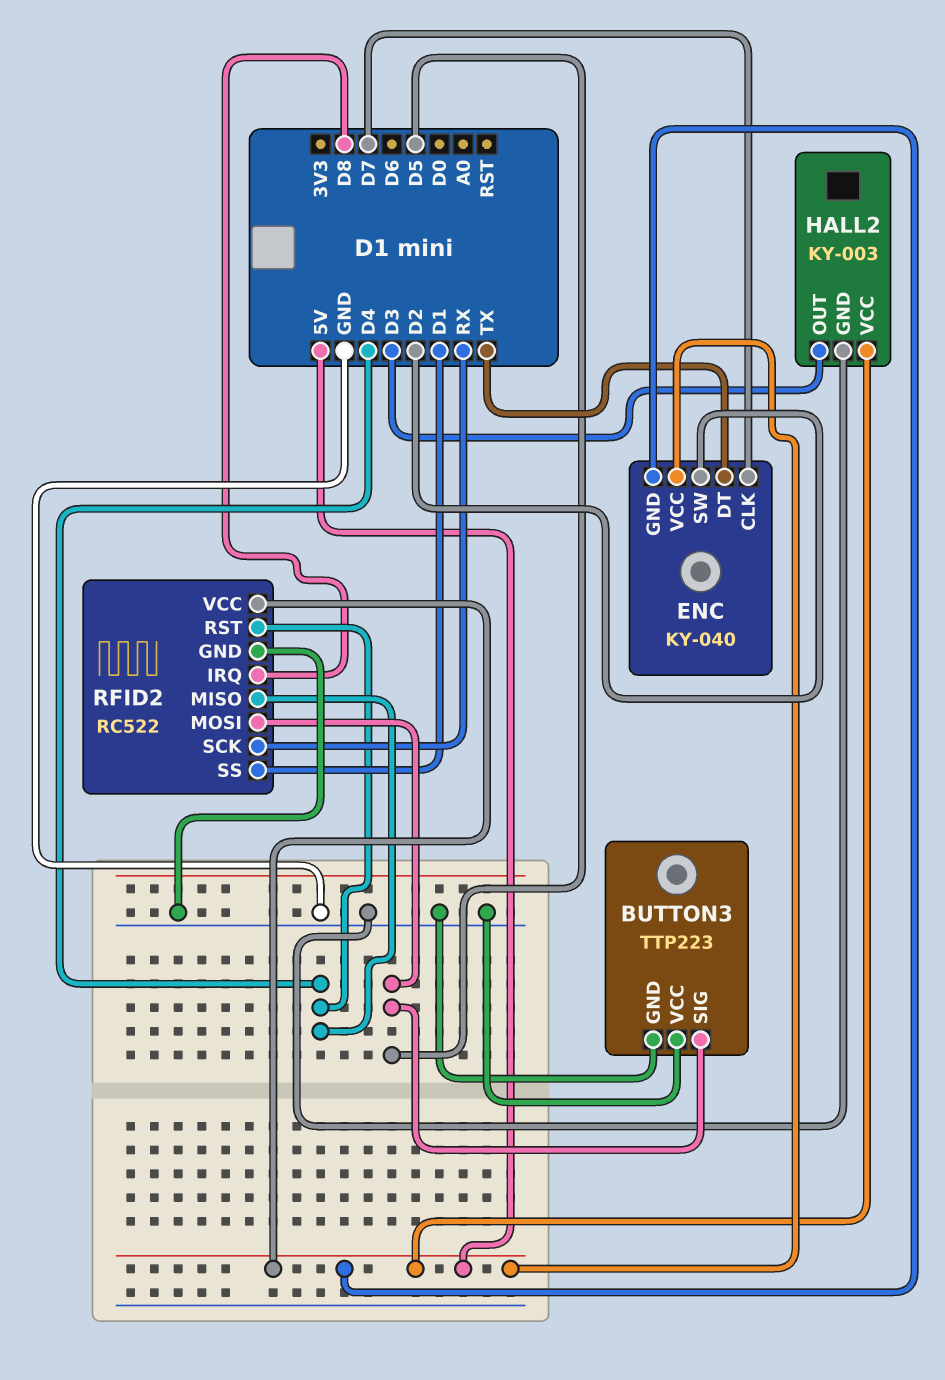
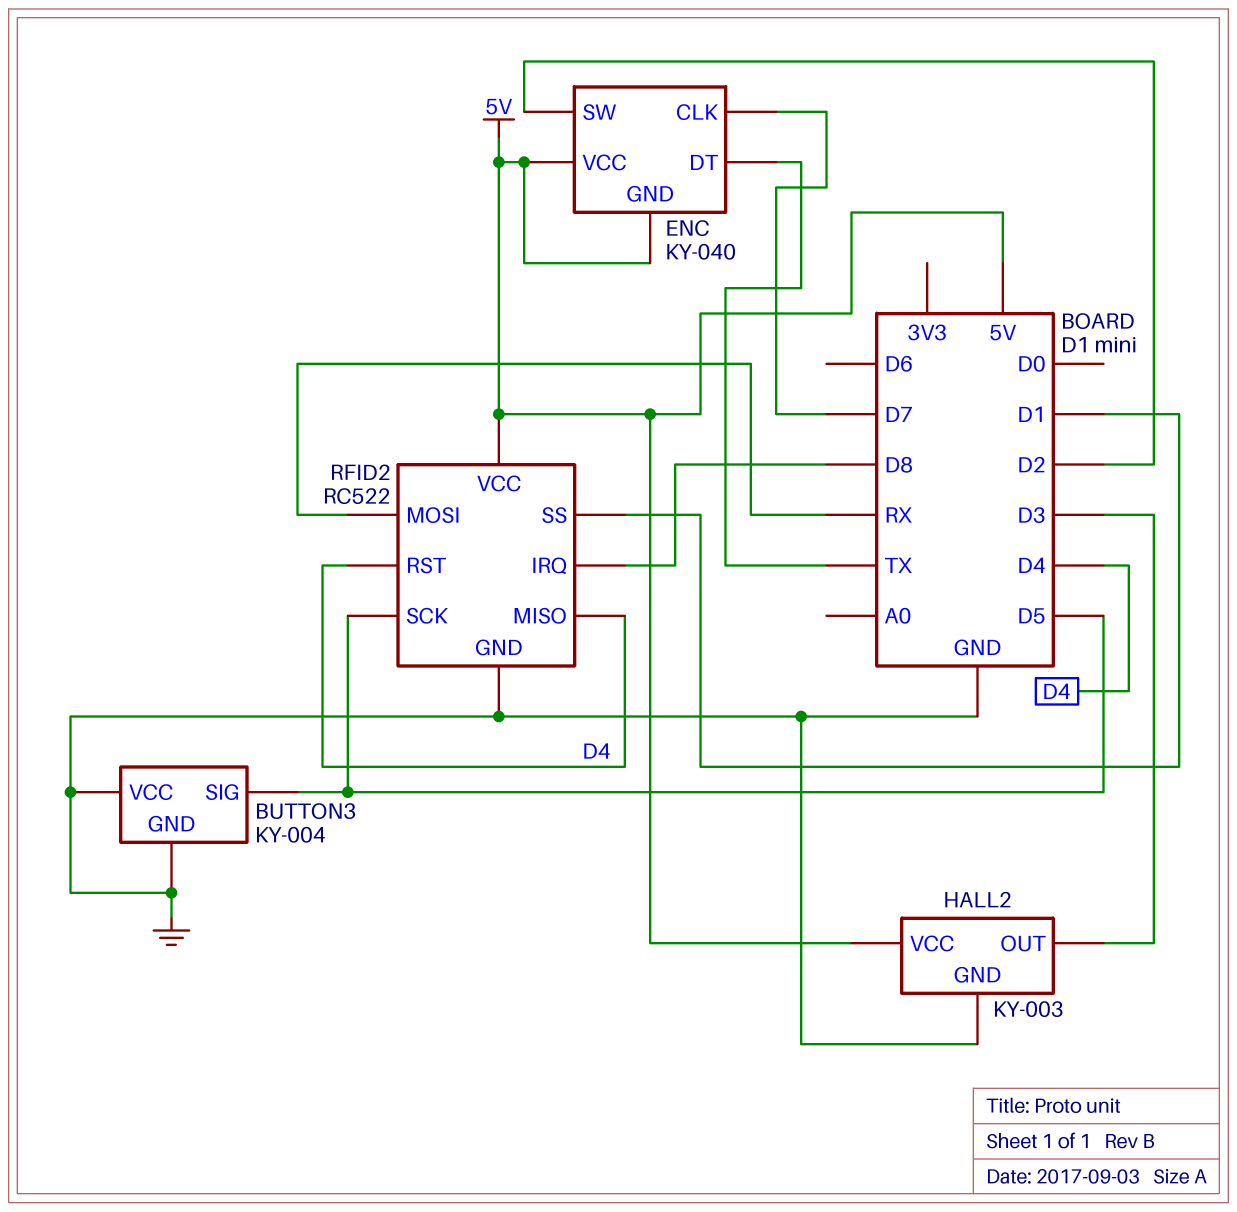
BUTTON3: TTP223 -> KY-004
RFID2 pin MOSI: D5 -> RX
RFID2 pin SCK: RX -> D5

